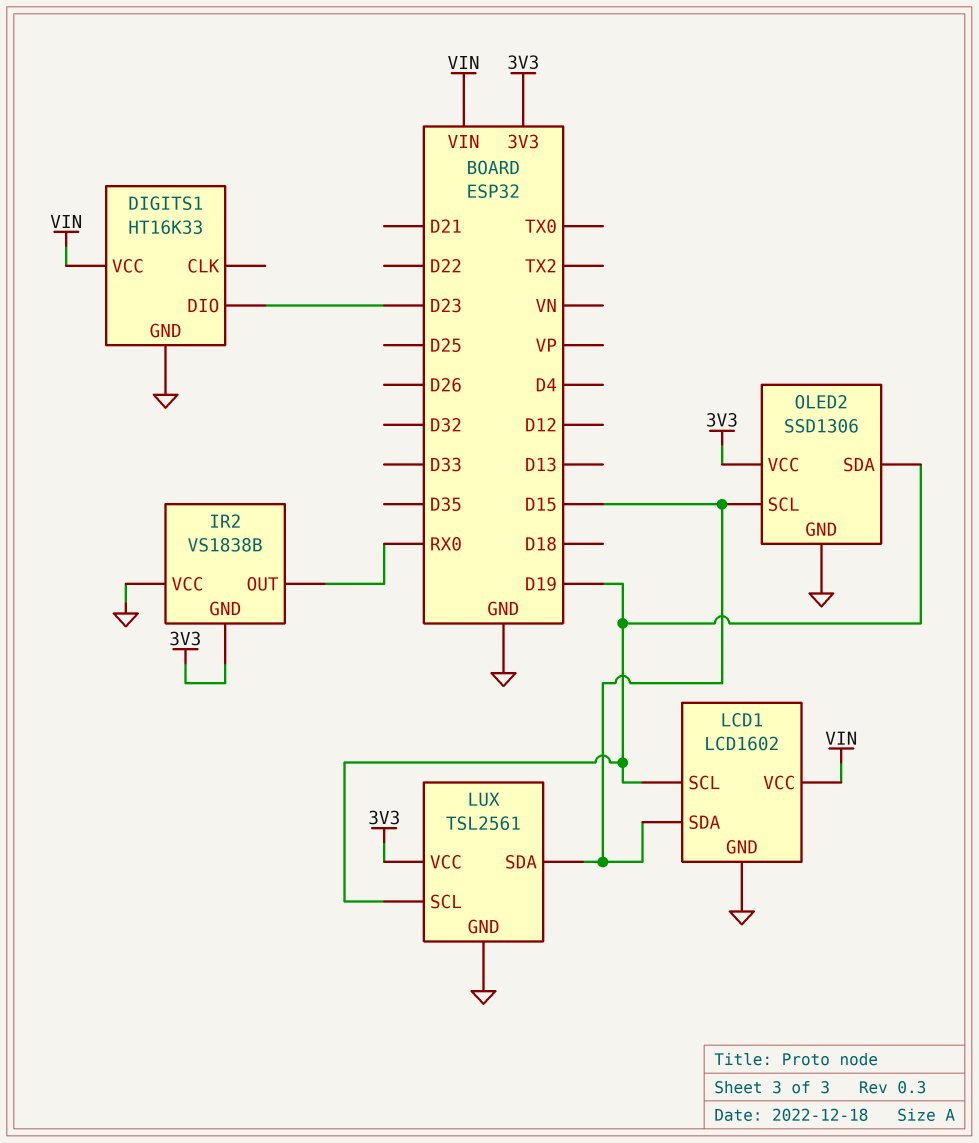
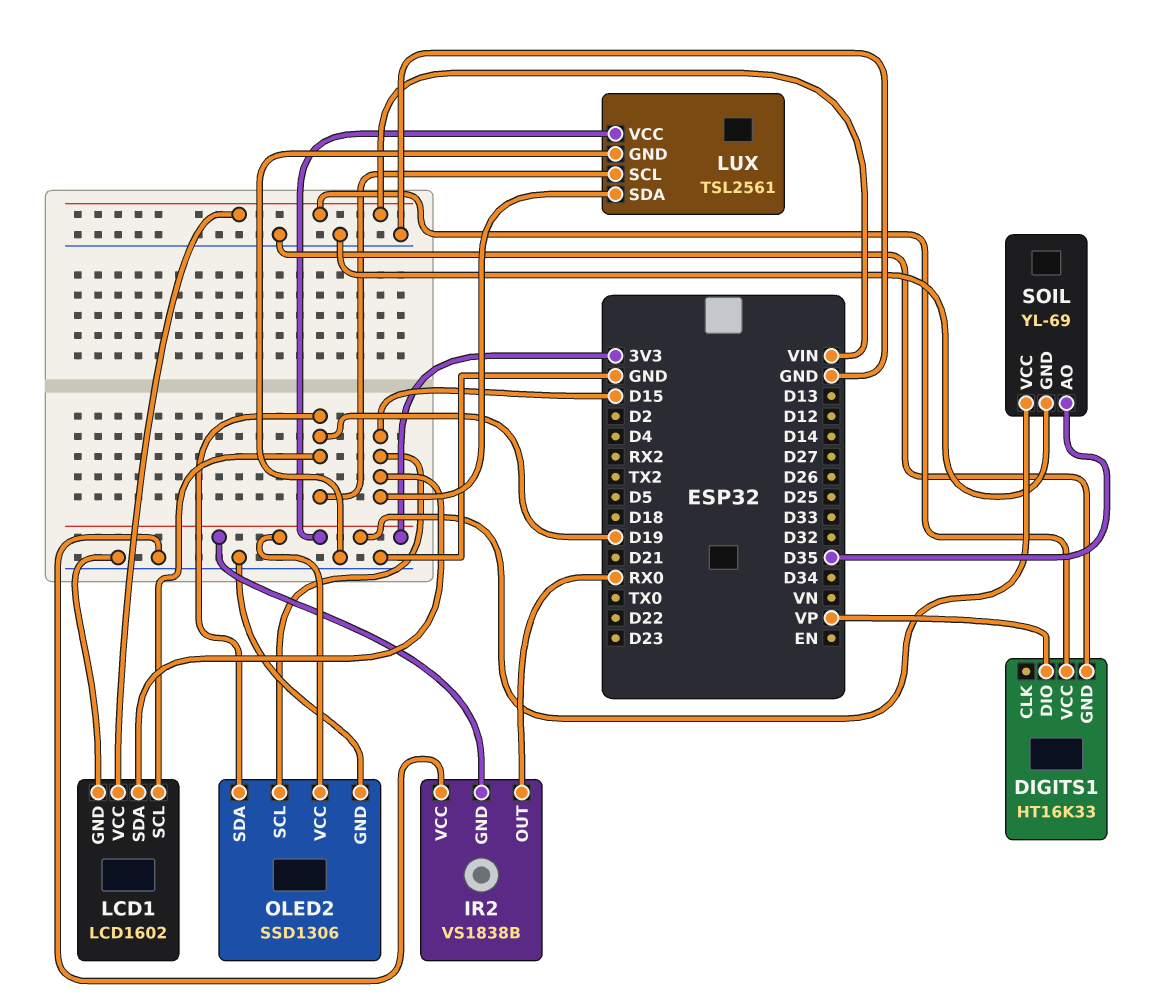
DIGITS1 pin DIO: D23 -> VP
SOIL: none -> YL-69
SOIL pin AO: none -> D35
SOIL pin GND: none -> GND
SOIL pin VCC: none -> 3V3

